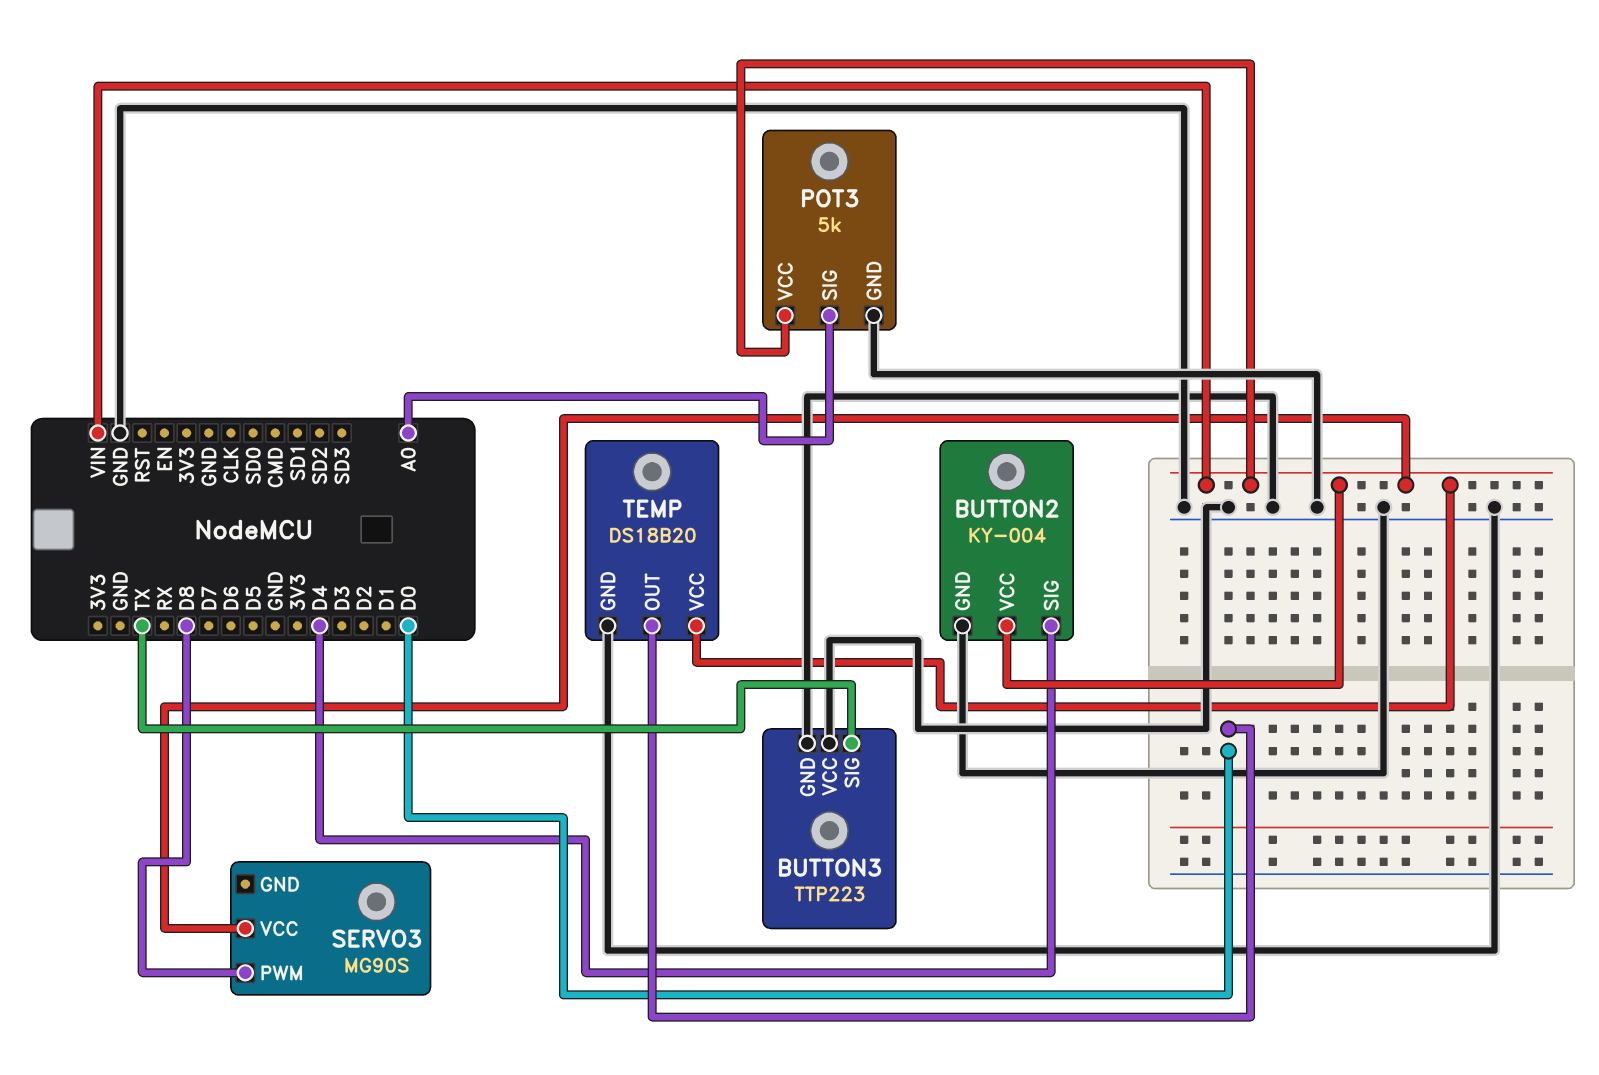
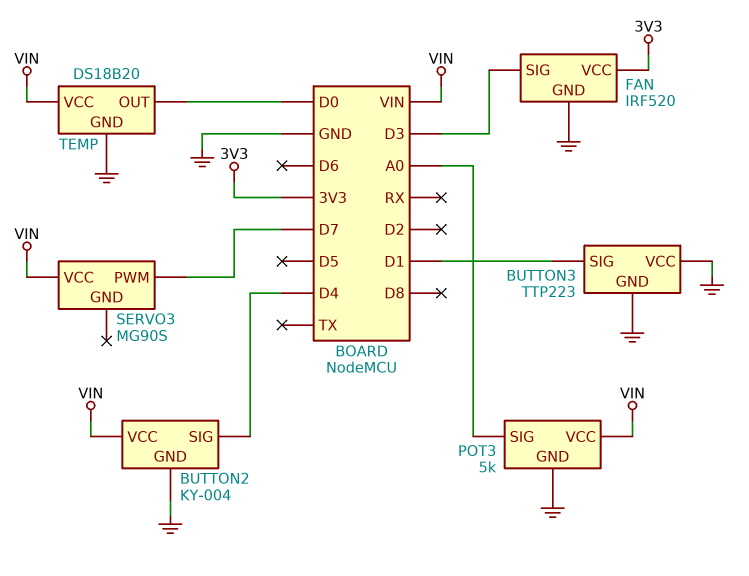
BUTTON3 pin SIG: TX -> D1
FAN: none -> IRF520
FAN pin GND: none -> GND
FAN pin SIG: none -> D3
FAN pin VCC: none -> 3V3
SERVO3 pin PWM: D8 -> D7

